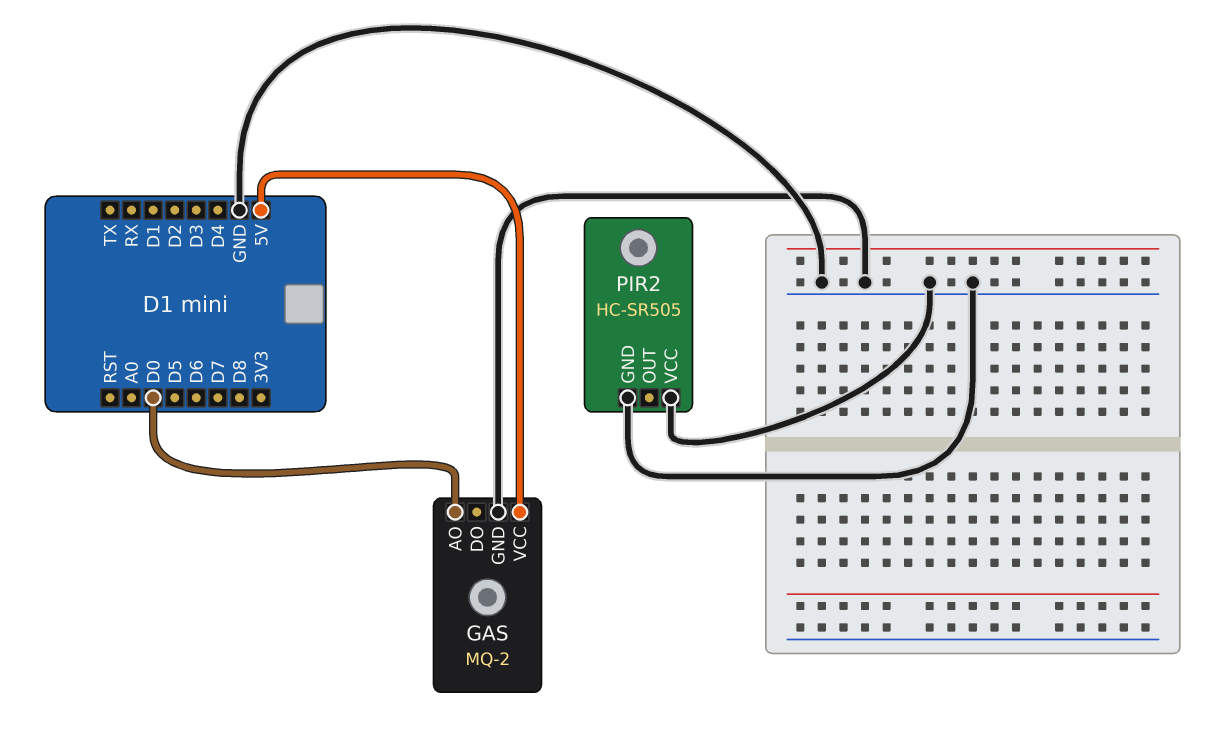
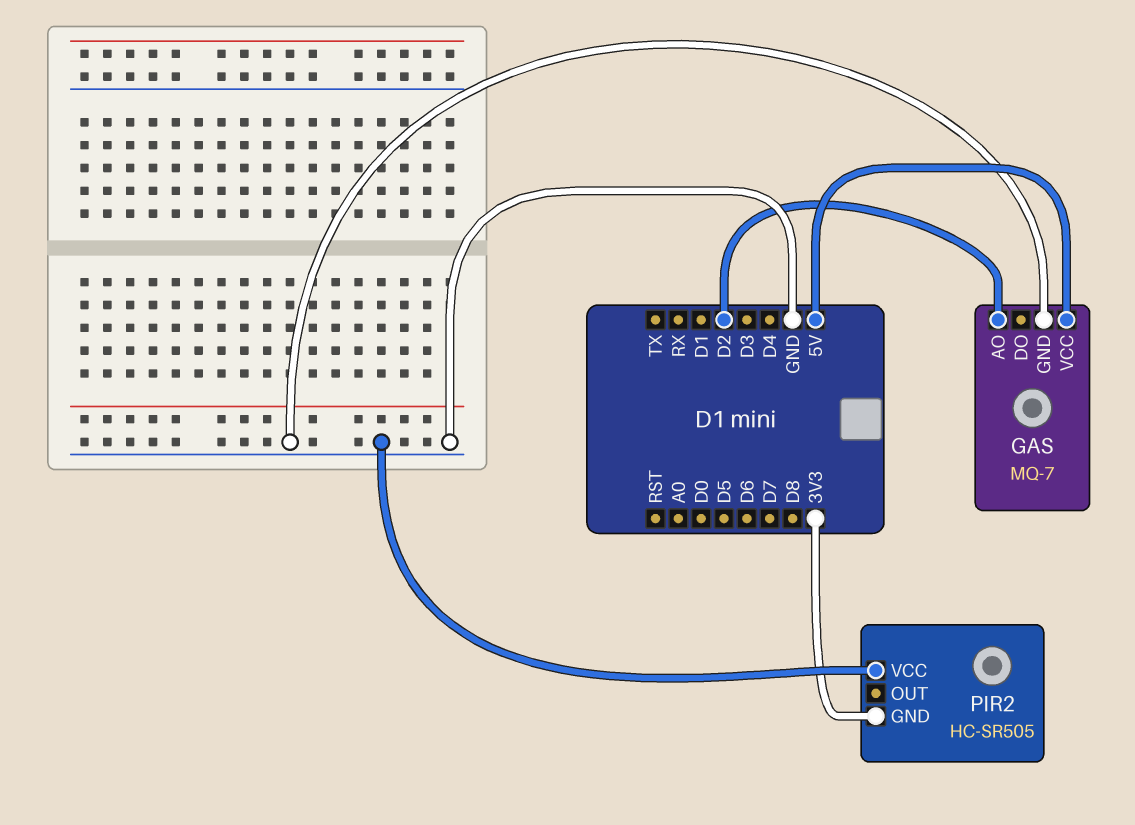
GAS: MQ-2 -> MQ-7
GAS pin AO: D0 -> D2
PIR2 pin GND: GND -> 3V3

